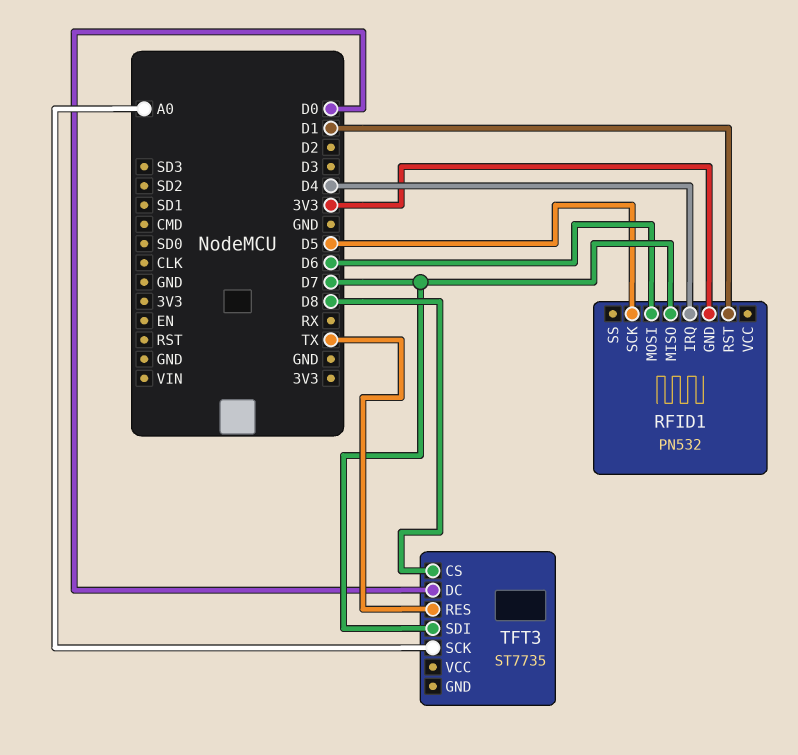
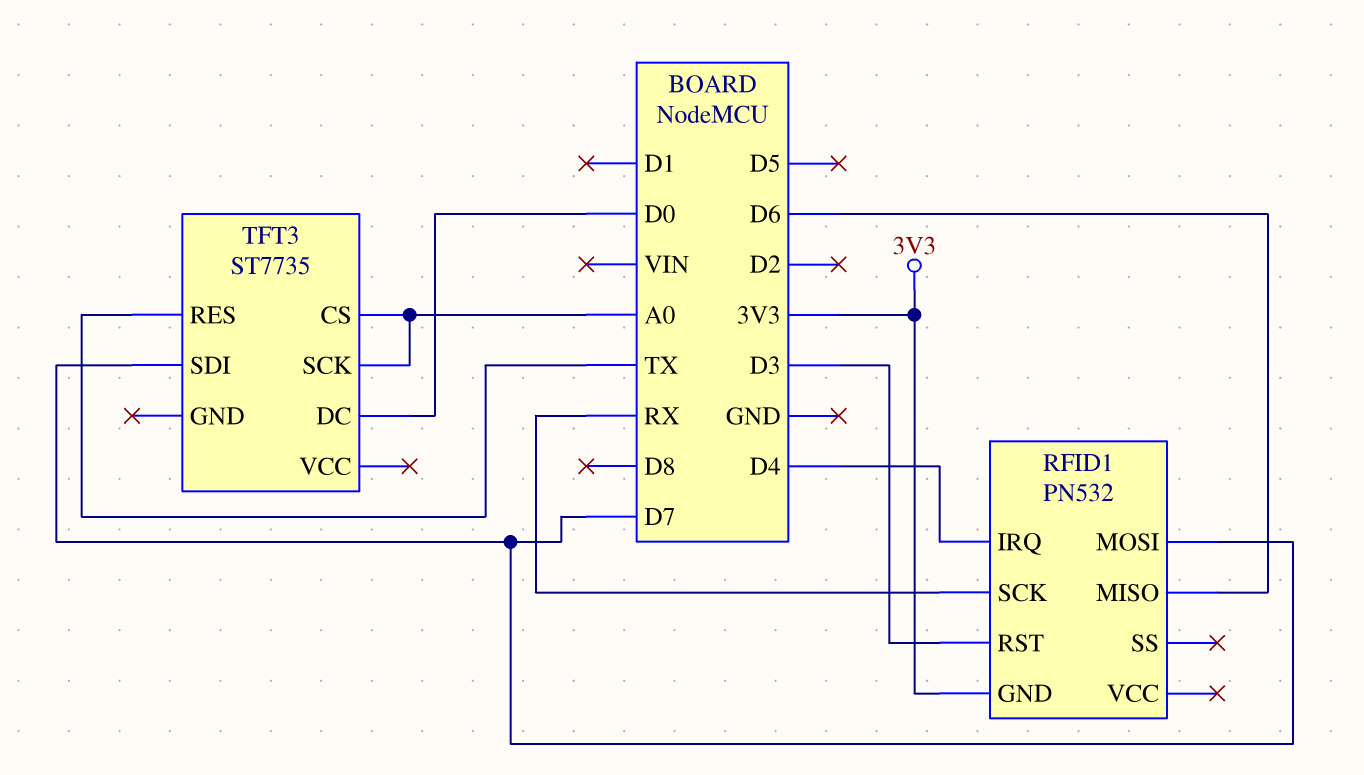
RFID1 pin MISO: D7 -> D6
RFID1 pin MOSI: D6 -> D7
RFID1 pin RST: D1 -> D3
RFID1 pin SCK: D5 -> RX
TFT3 pin CS: D8 -> A0

